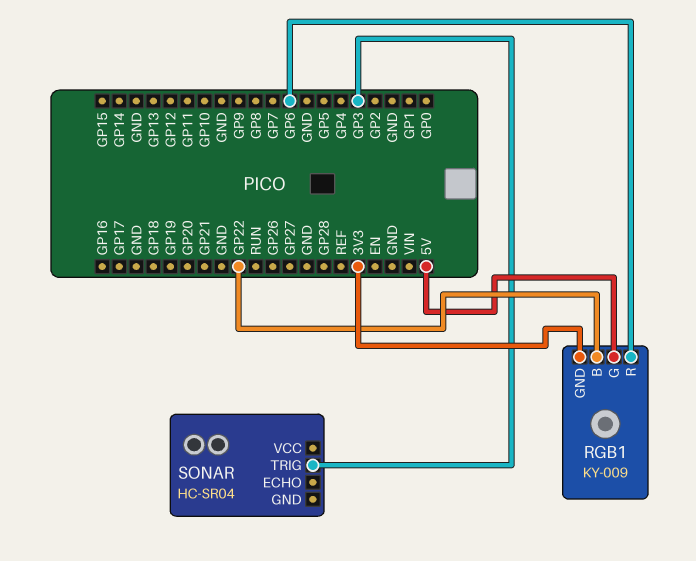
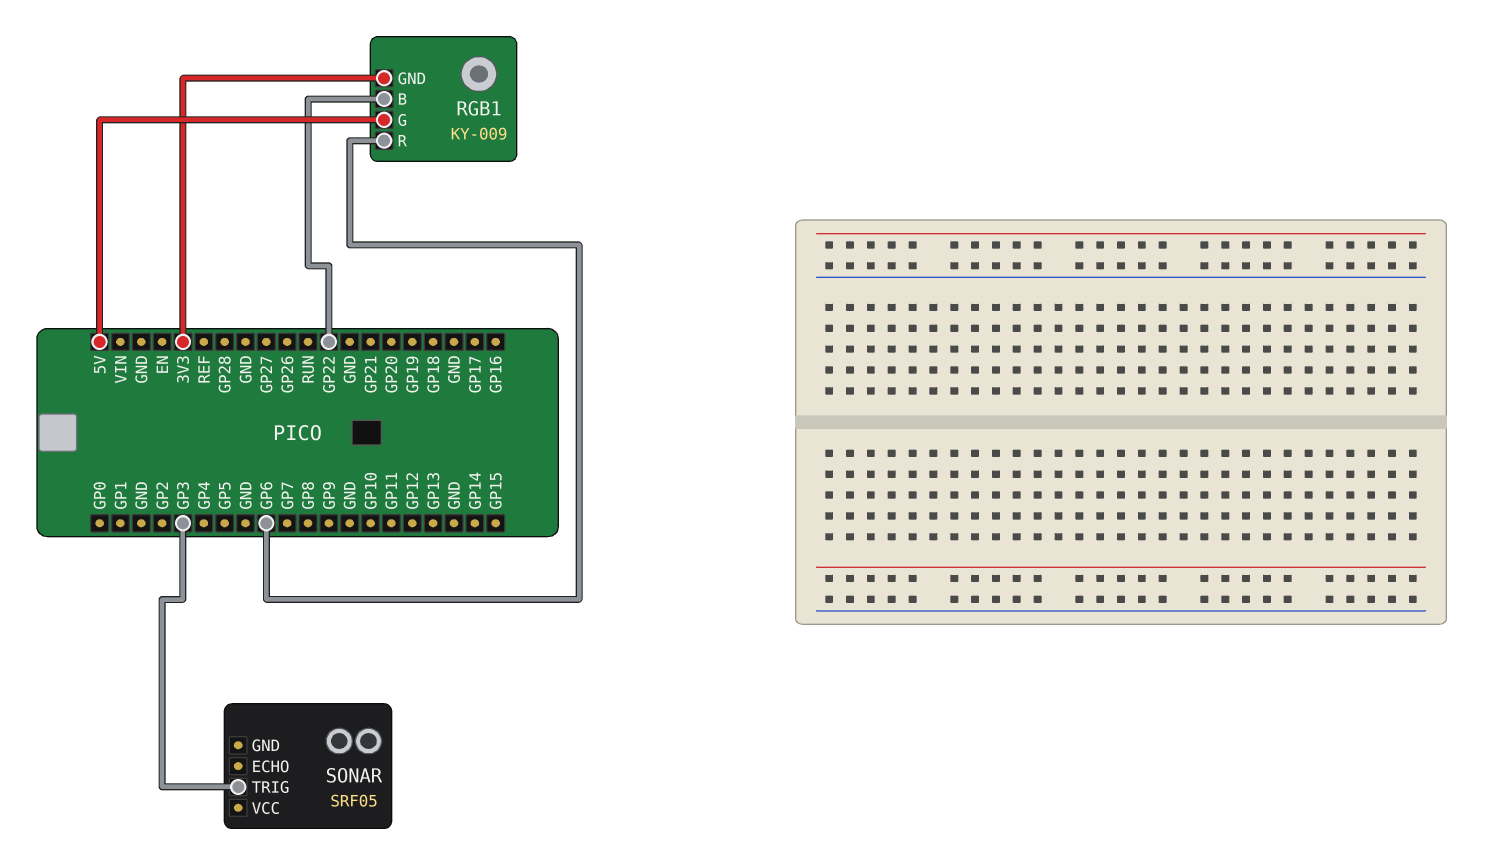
SONAR: HC-SR04 -> SRF05

